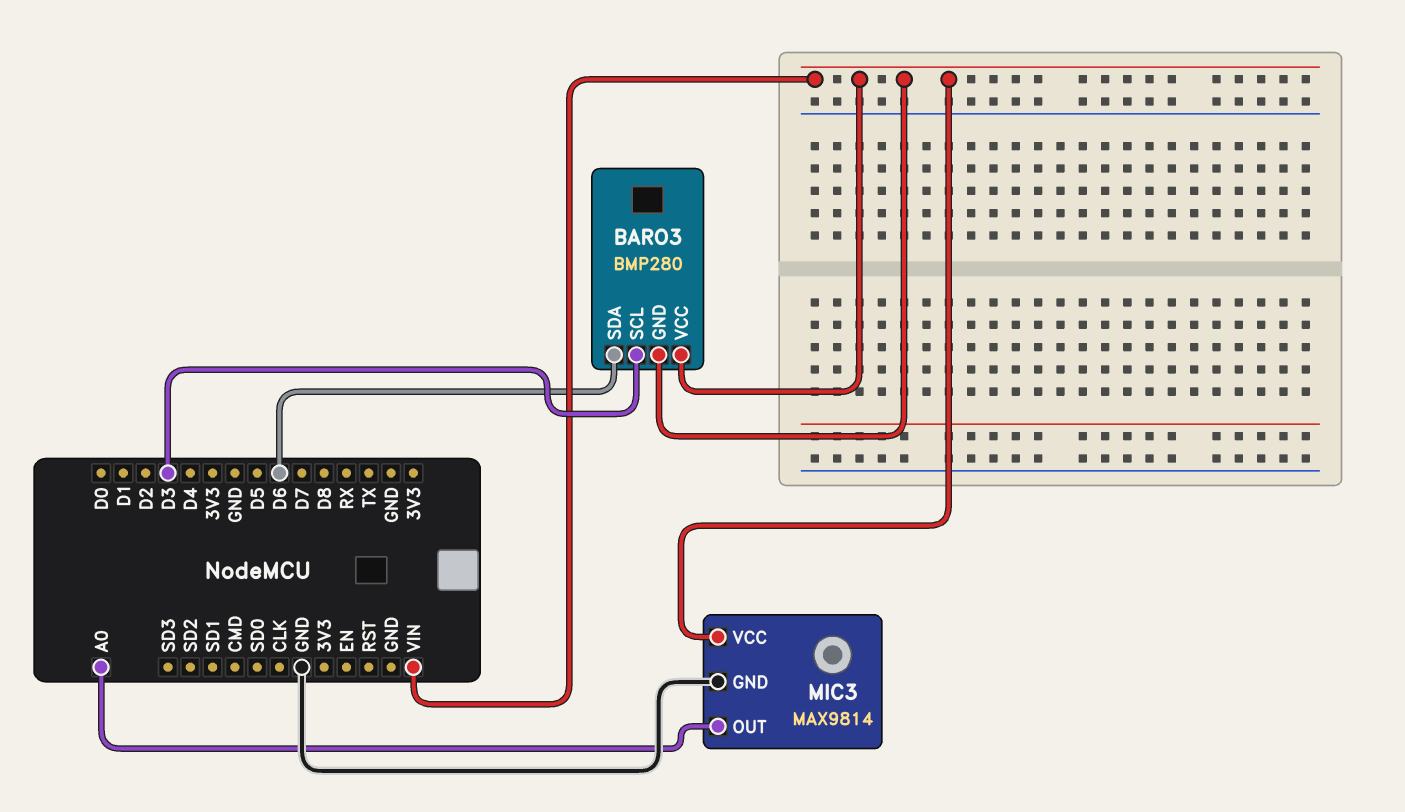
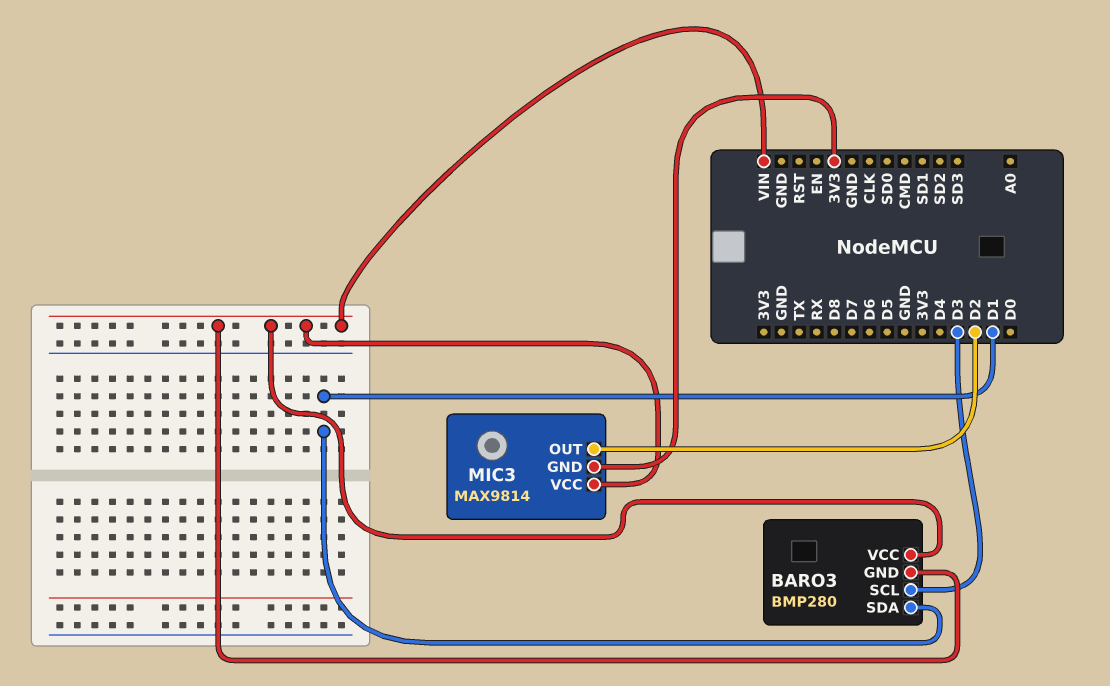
BARO3 pin SDA: D6 -> D1
MIC3 pin GND: GND -> 3V3
MIC3 pin OUT: A0 -> D2

